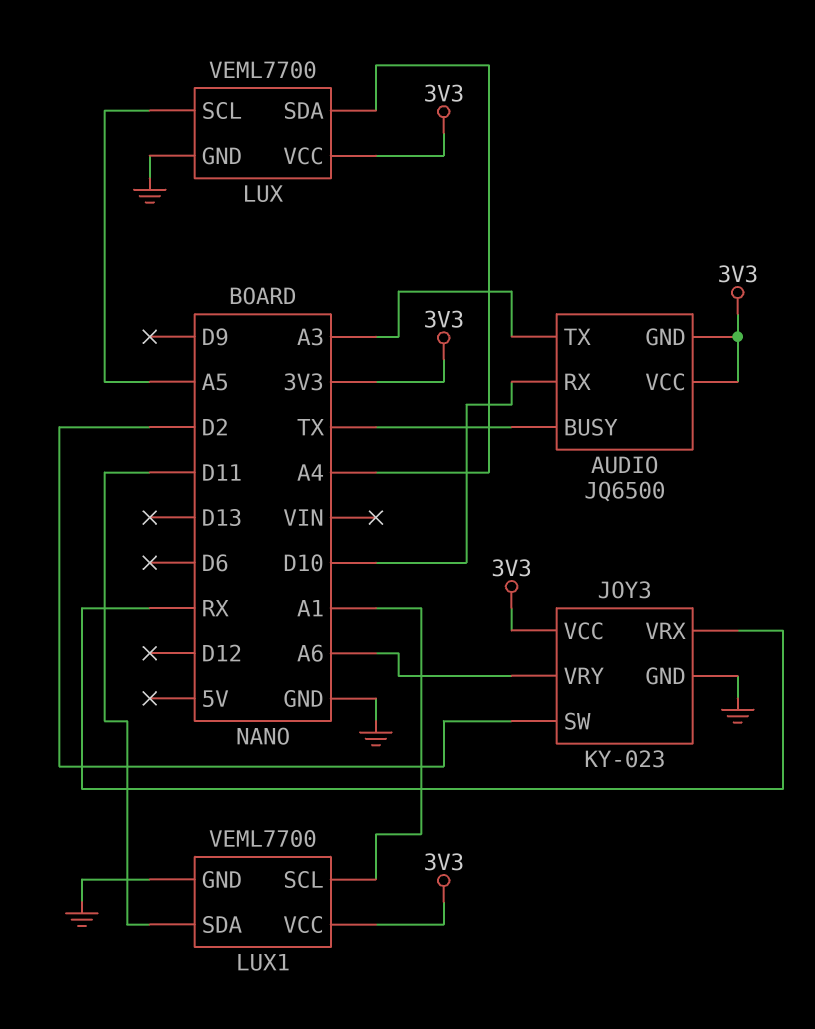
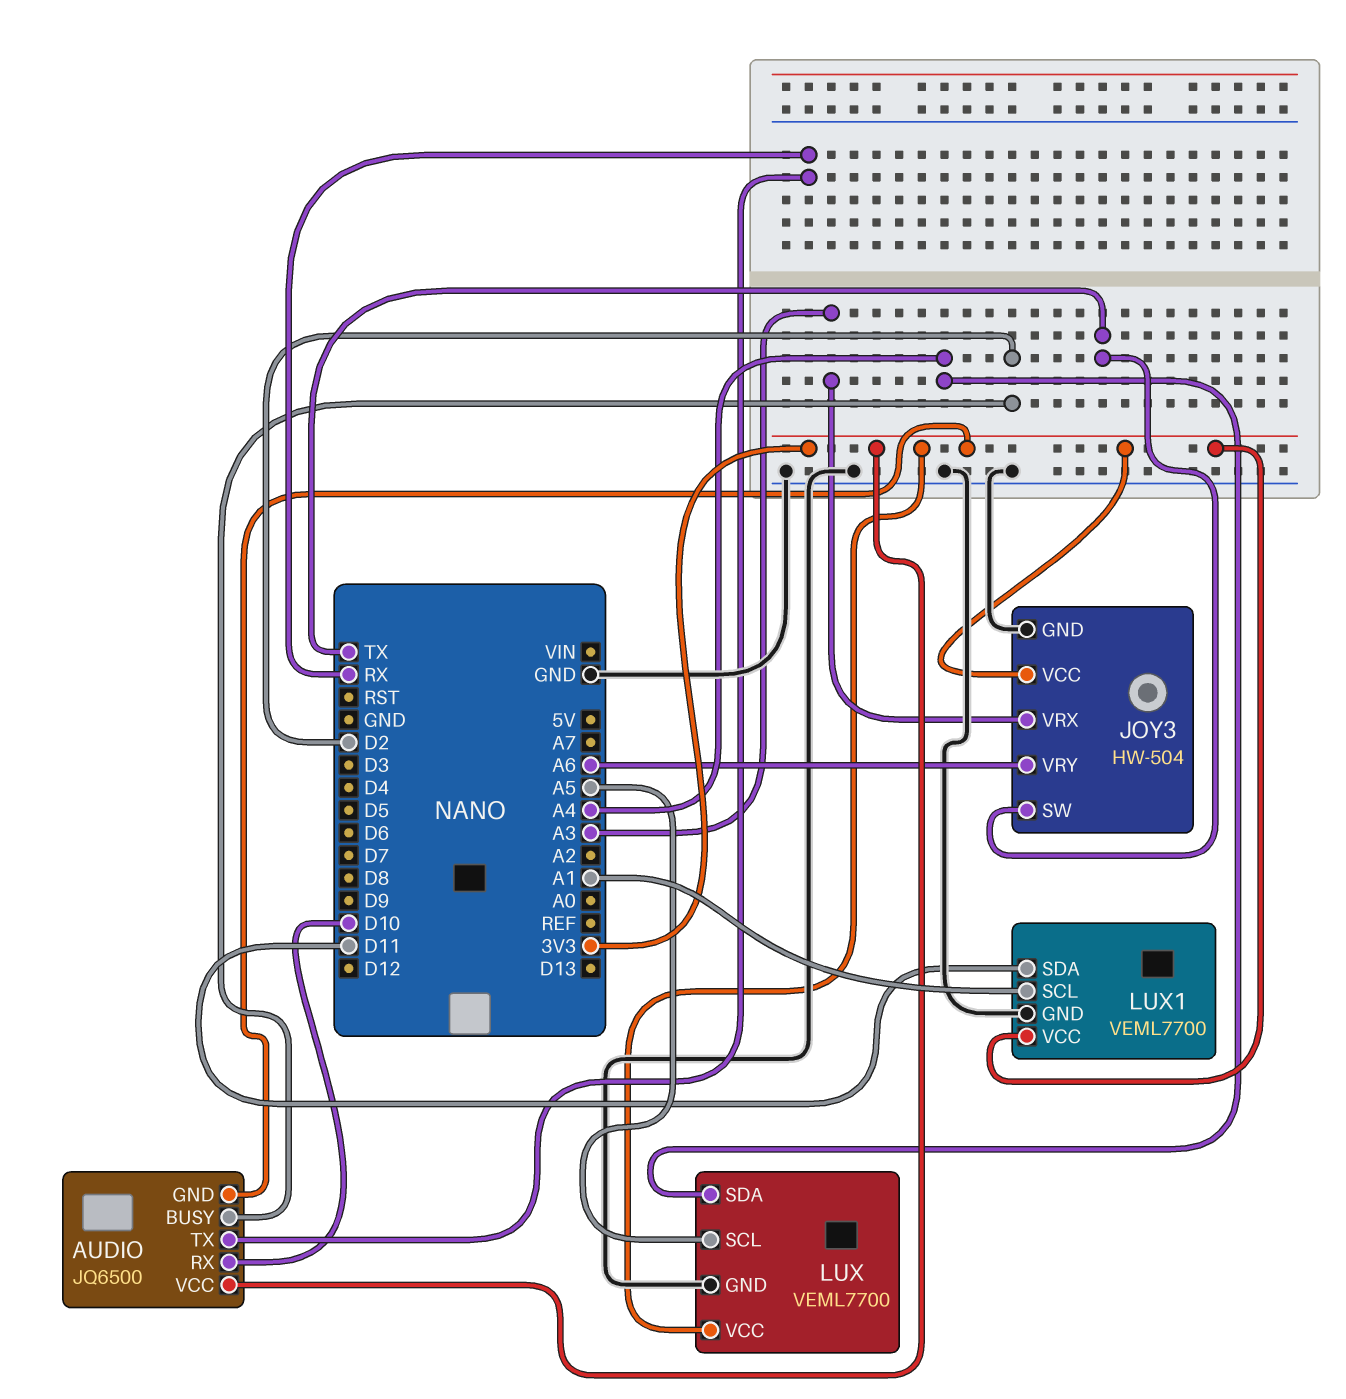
AUDIO pin BUSY: TX -> D2
AUDIO pin TX: A3 -> RX
JOY3: KY-023 -> HW-504
JOY3 pin SW: D2 -> TX
JOY3 pin VRX: RX -> A3

